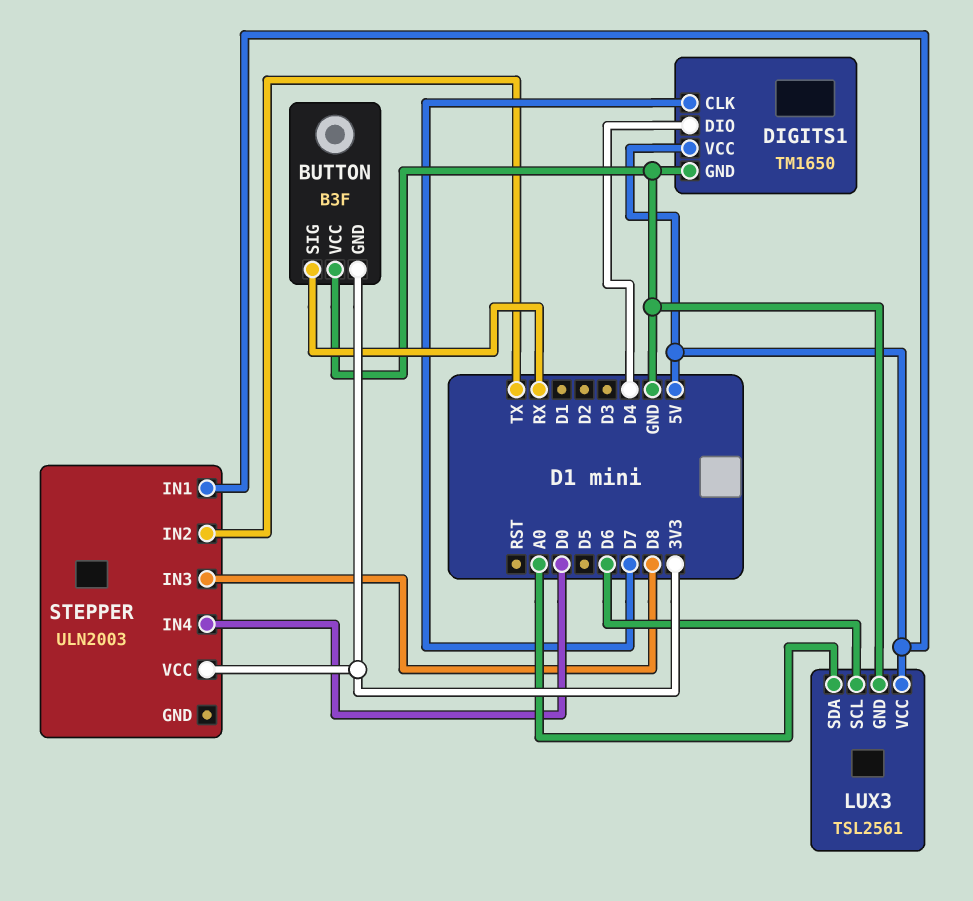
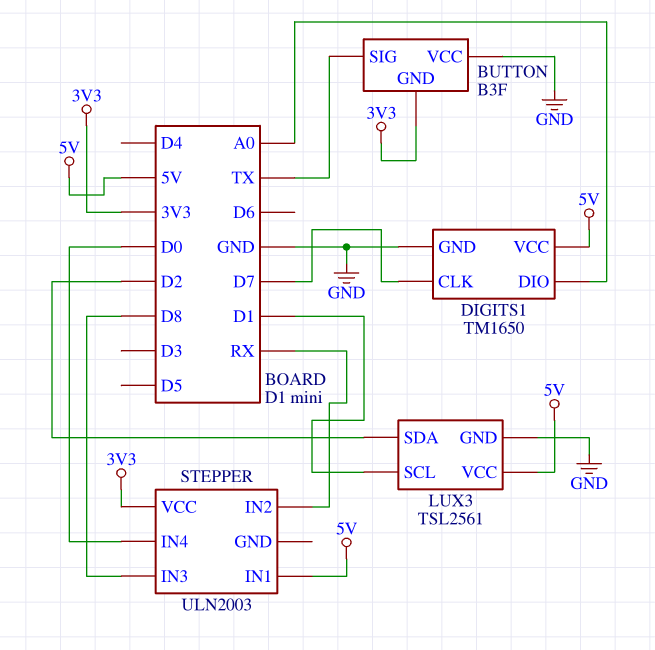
BUTTON pin SIG: RX -> TX
DIGITS1 pin DIO: D4 -> A0
LUX3 pin SCL: D6 -> D1
LUX3 pin SDA: A0 -> D2
STEPPER pin IN2: TX -> RX

